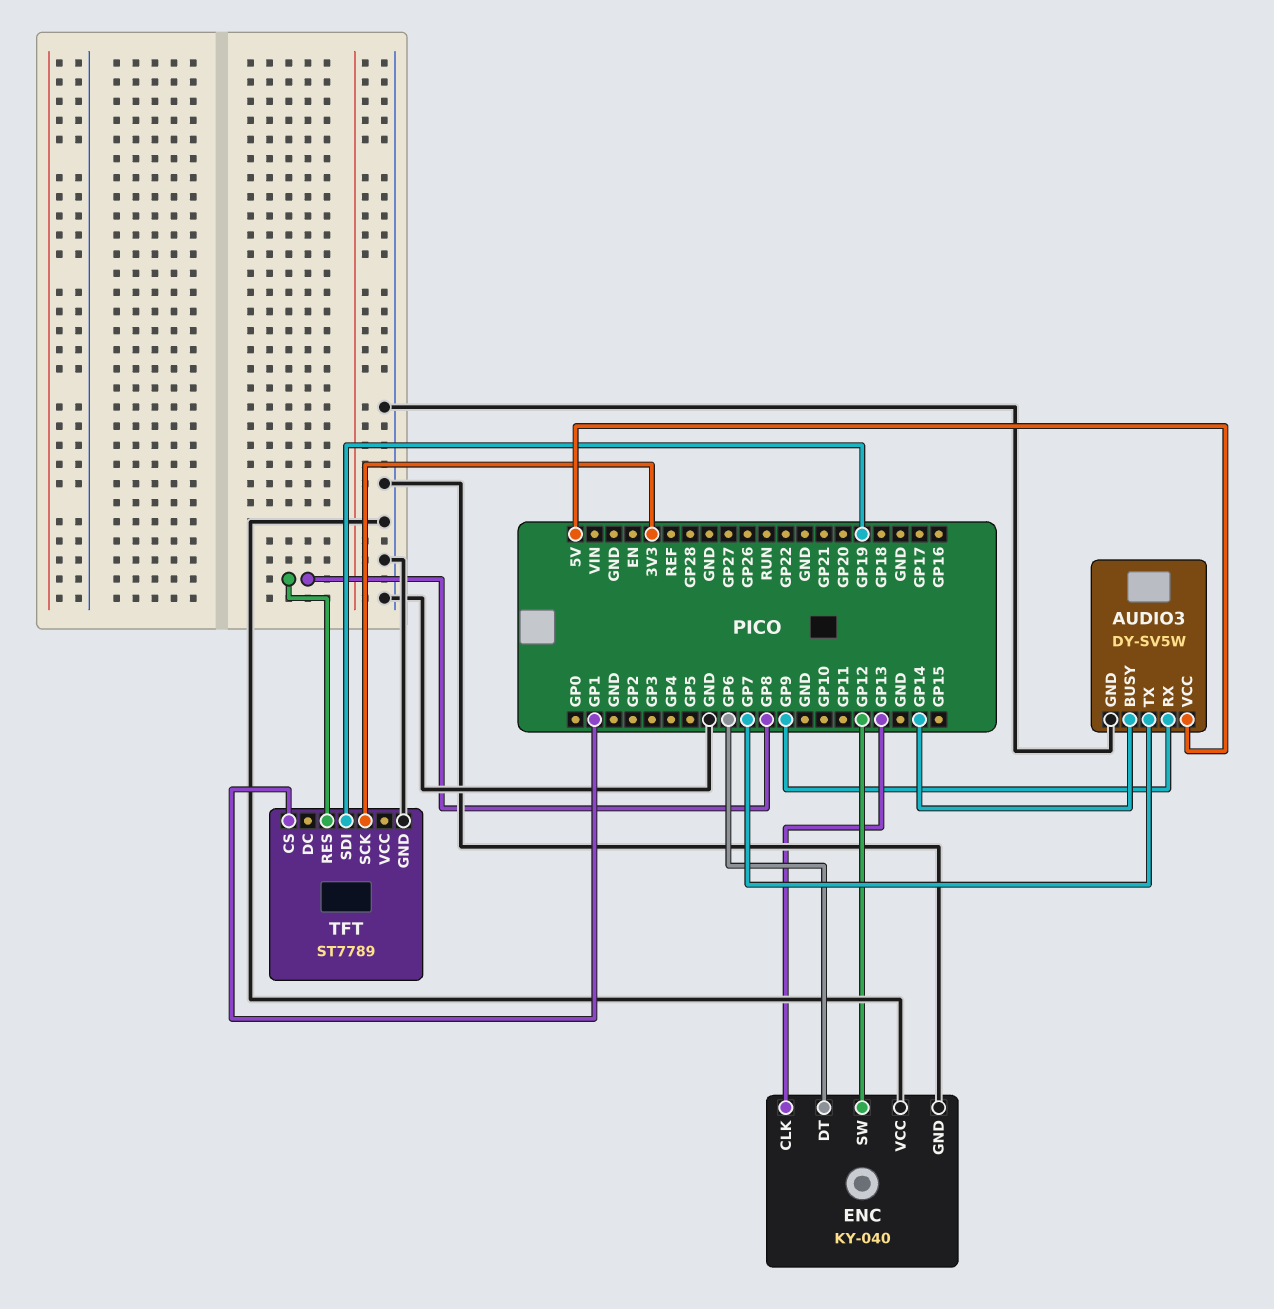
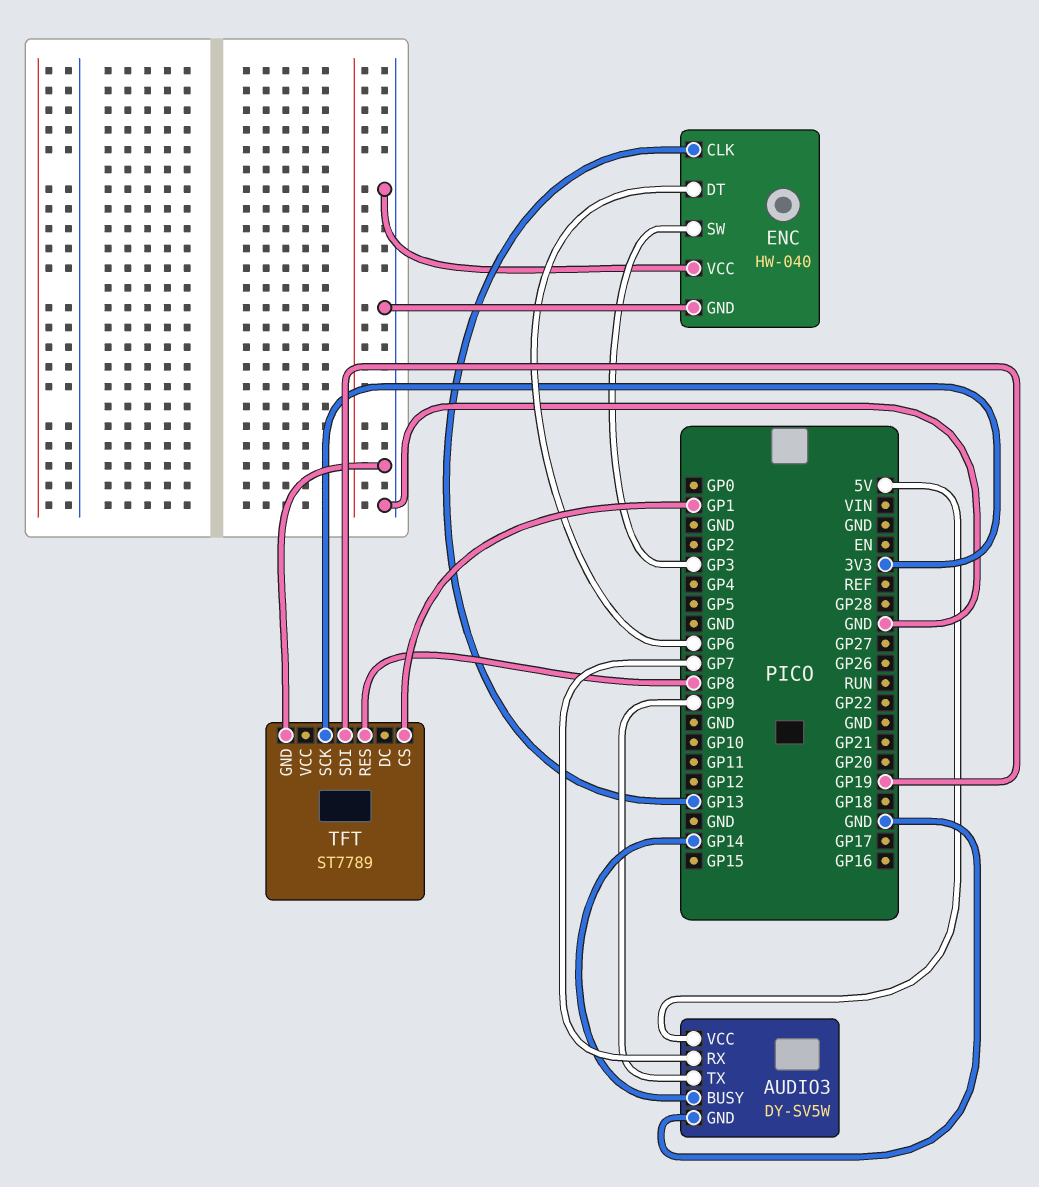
AUDIO3 pin RX: GP9 -> GP7
AUDIO3 pin TX: GP7 -> GP9
ENC: KY-040 -> HW-040
ENC pin SW: GP12 -> GP3

